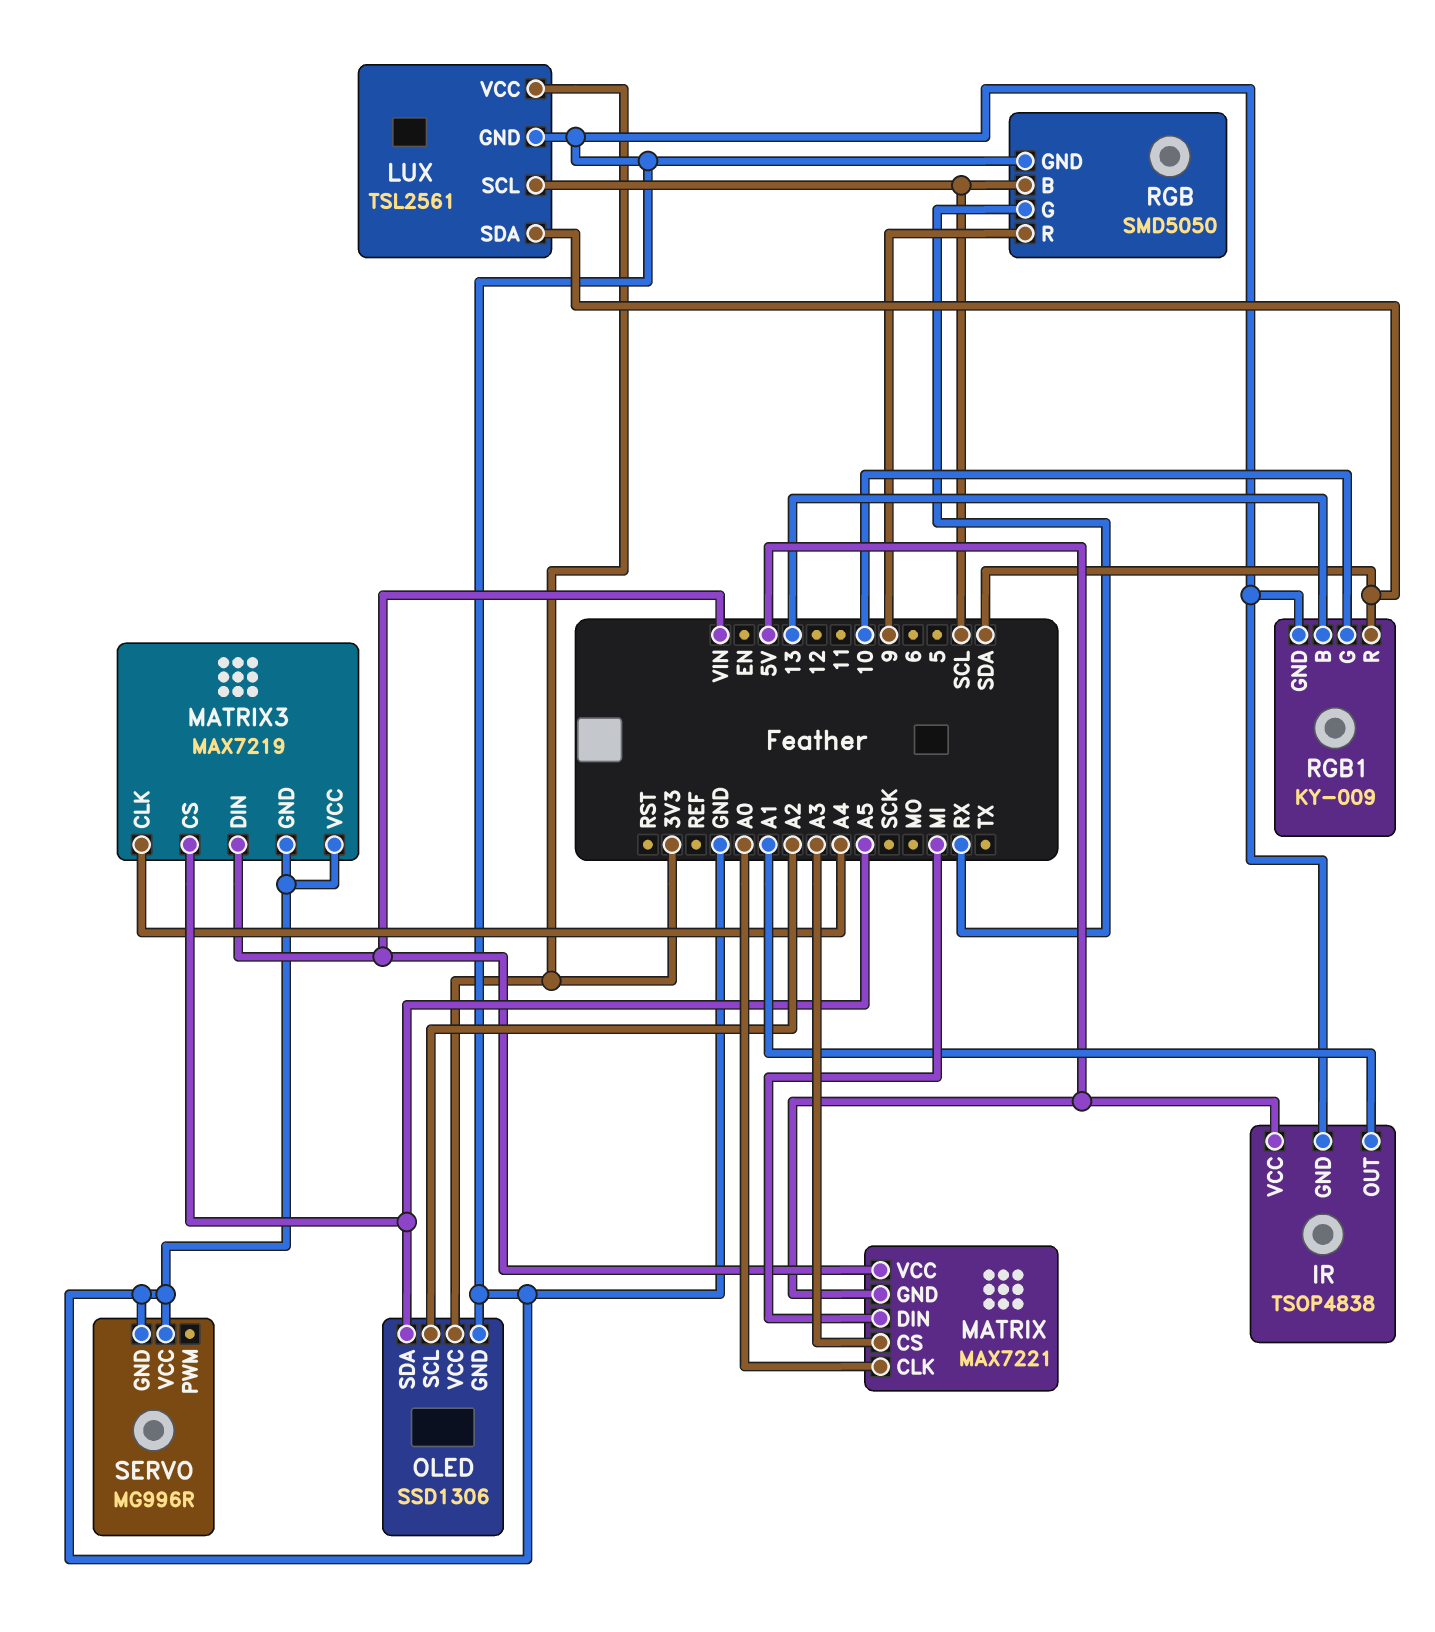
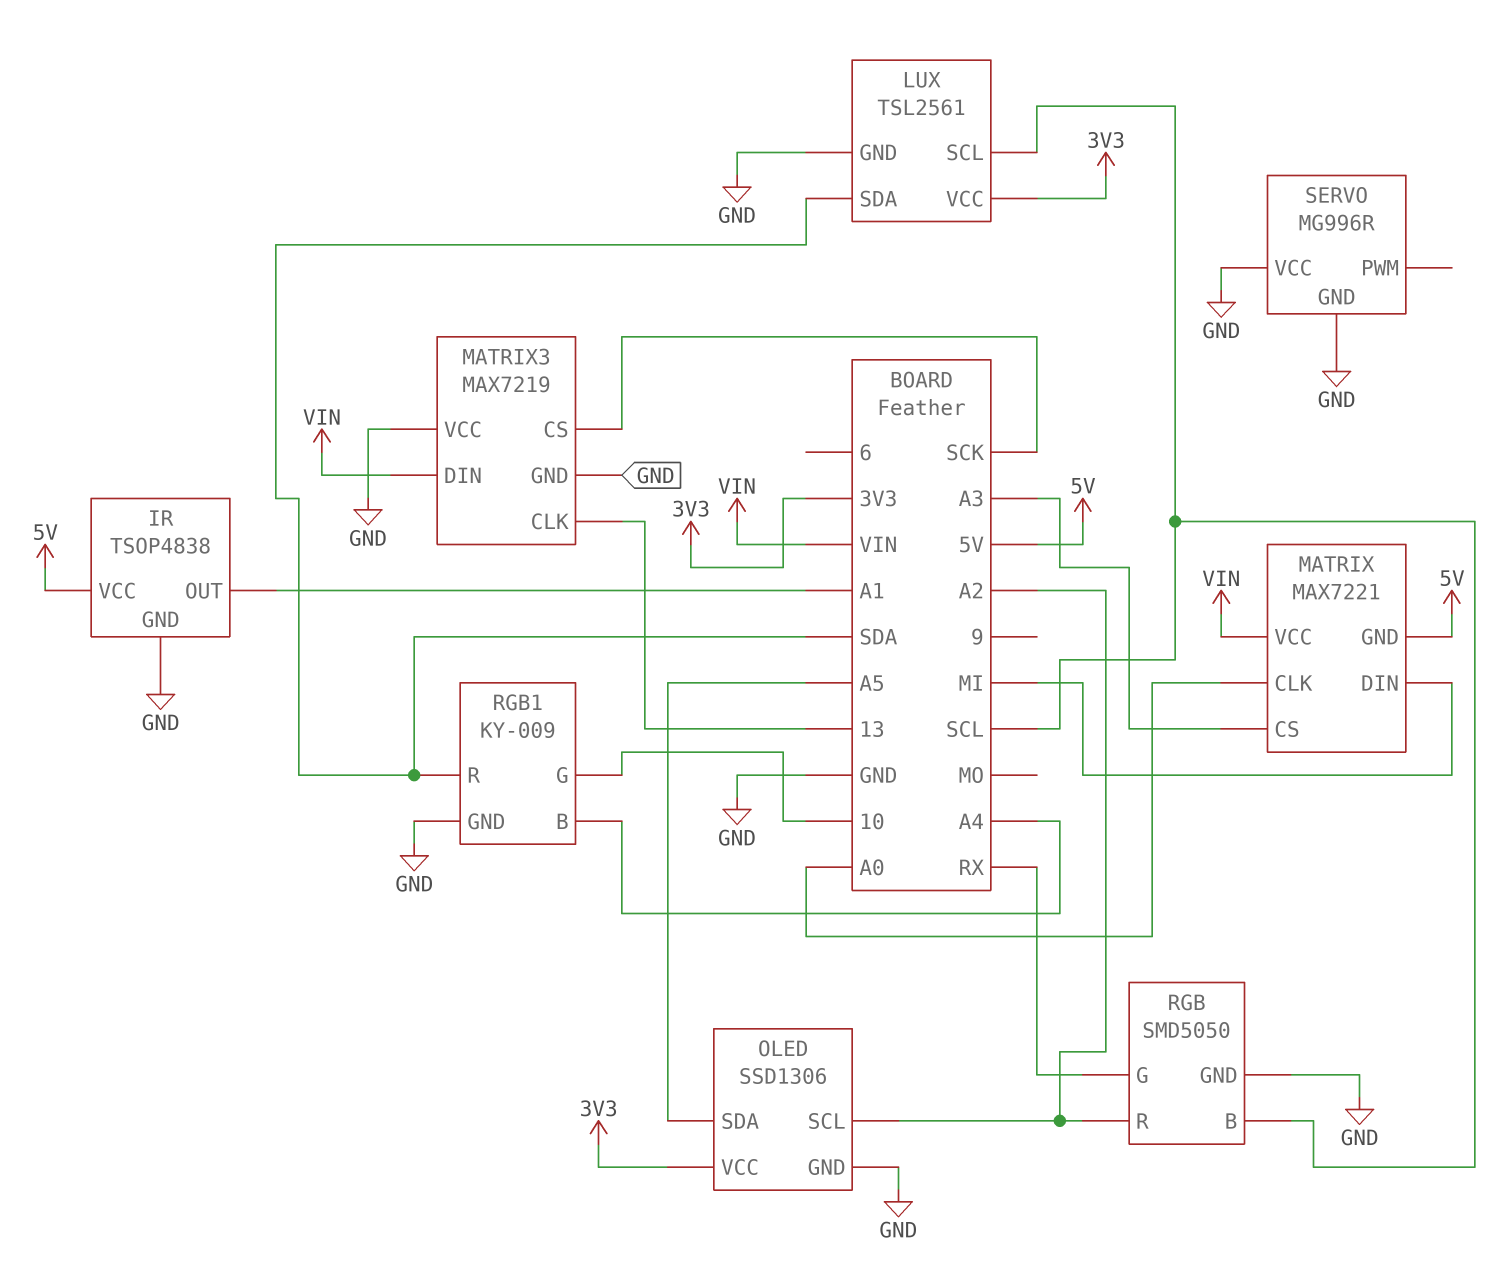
MATRIX3 pin CLK: A4 -> 13
MATRIX3 pin CS: A5 -> SCK
RGB pin R: 9 -> A2
RGB1 pin B: 13 -> A4

